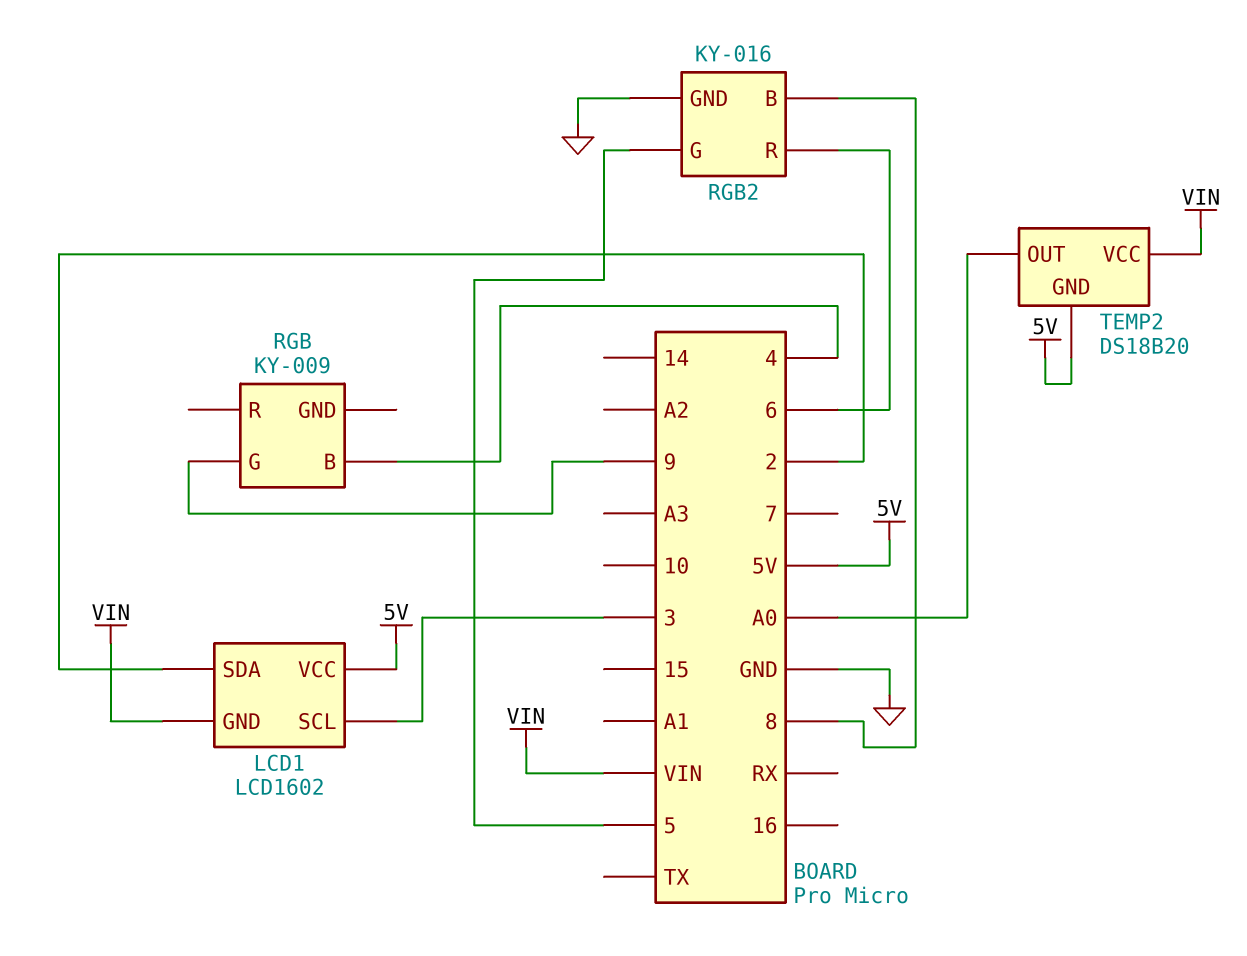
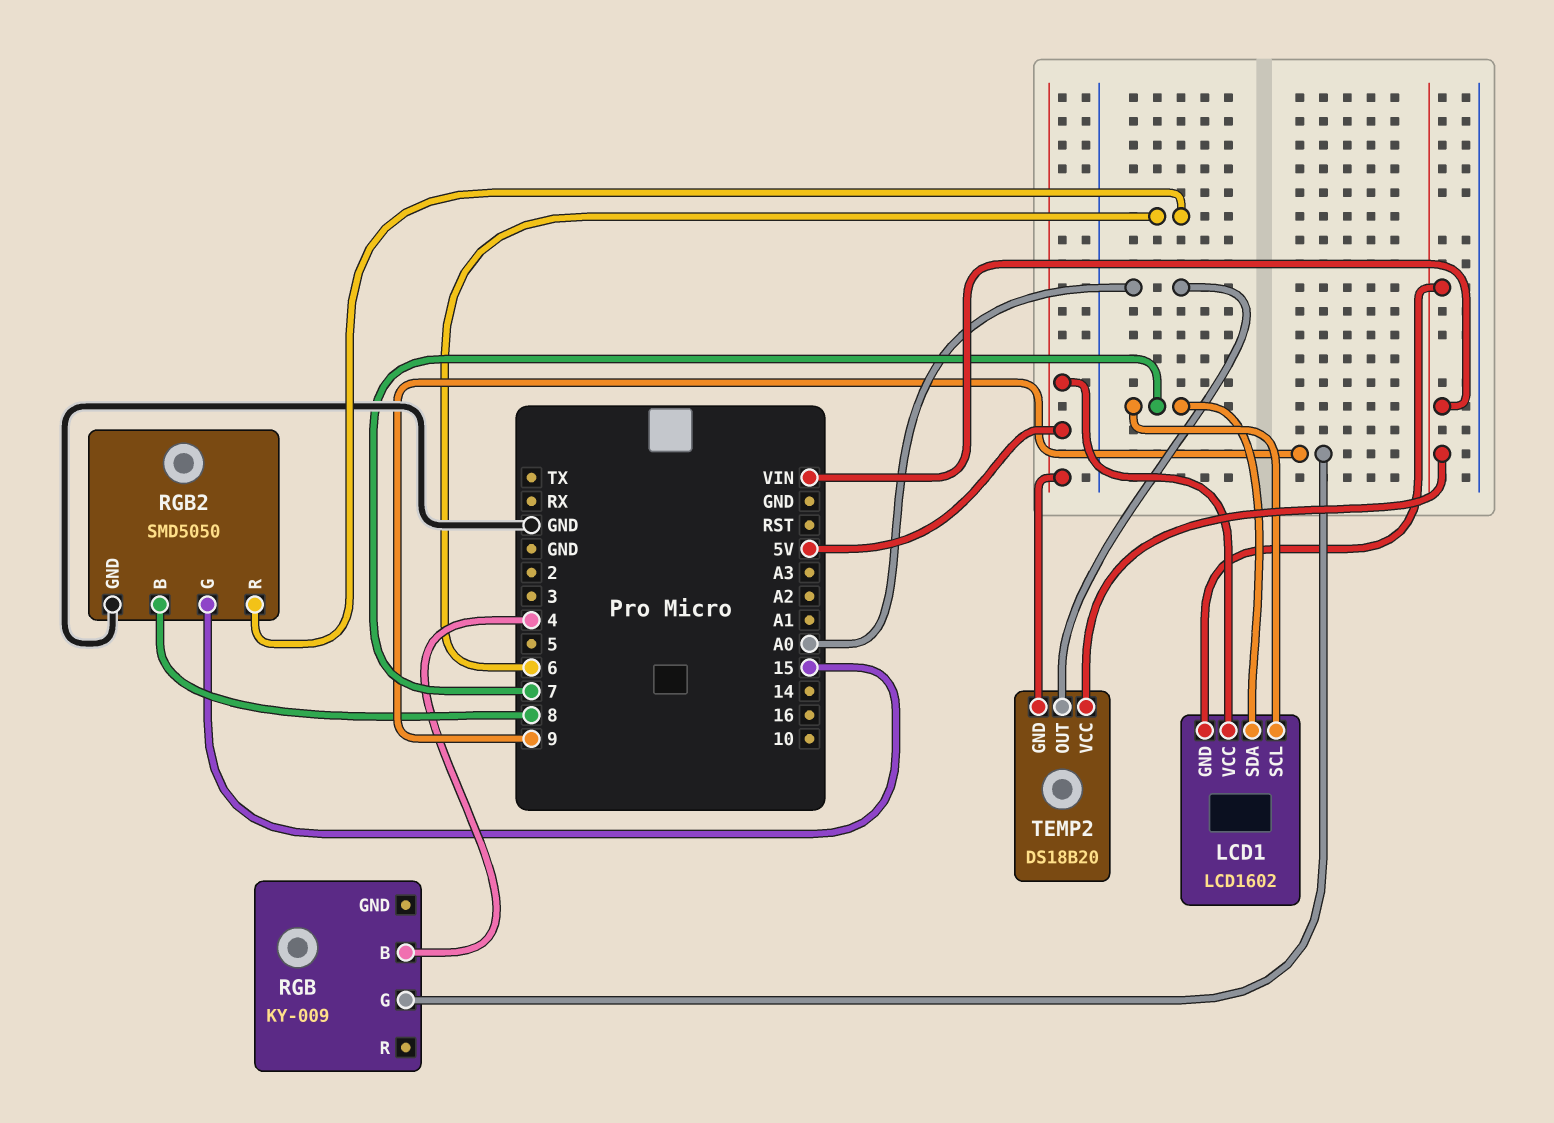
LCD1 pin SCL: 3 -> 7
LCD1 pin SDA: 2 -> 7
RGB2: KY-016 -> SMD5050
RGB2 pin G: 5 -> 15

